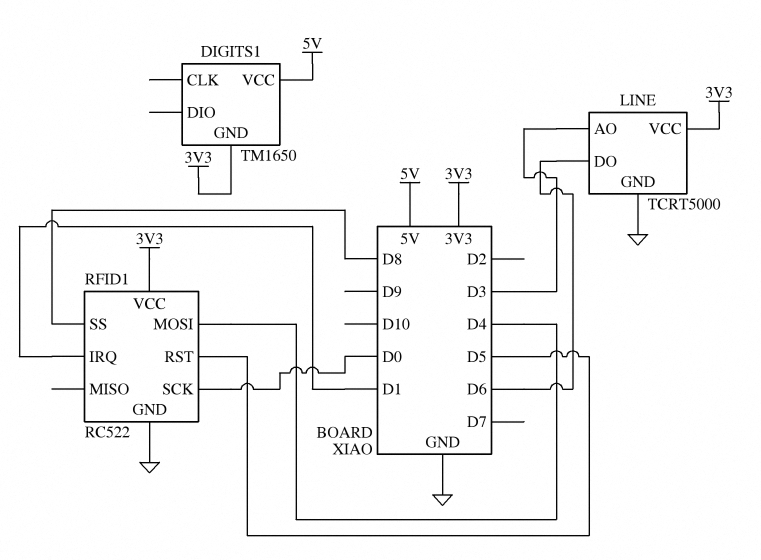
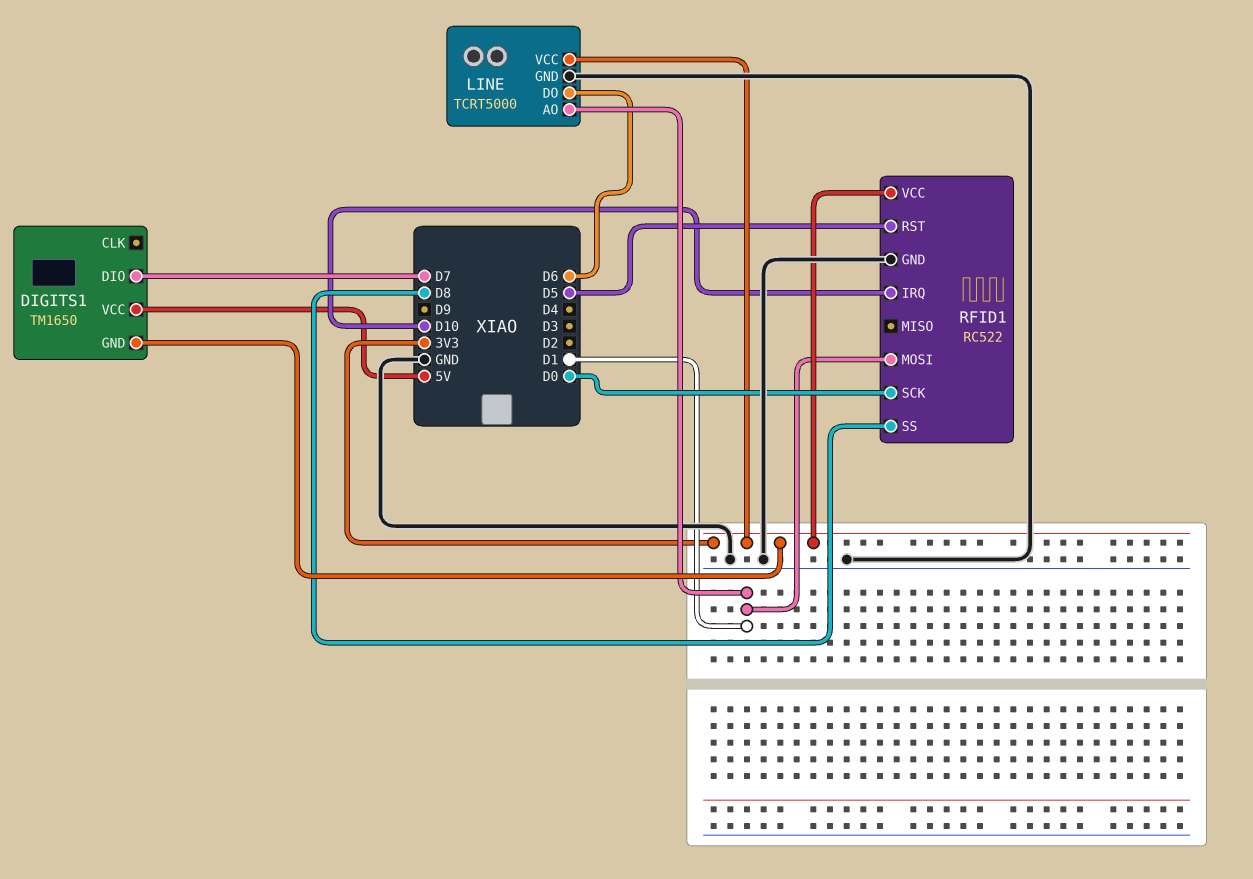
DIGITS1 pin DIO: none -> D7
LINE pin AO: D3 -> D1
RFID1 pin IRQ: D1 -> D10
RFID1 pin MOSI: D4 -> D1

